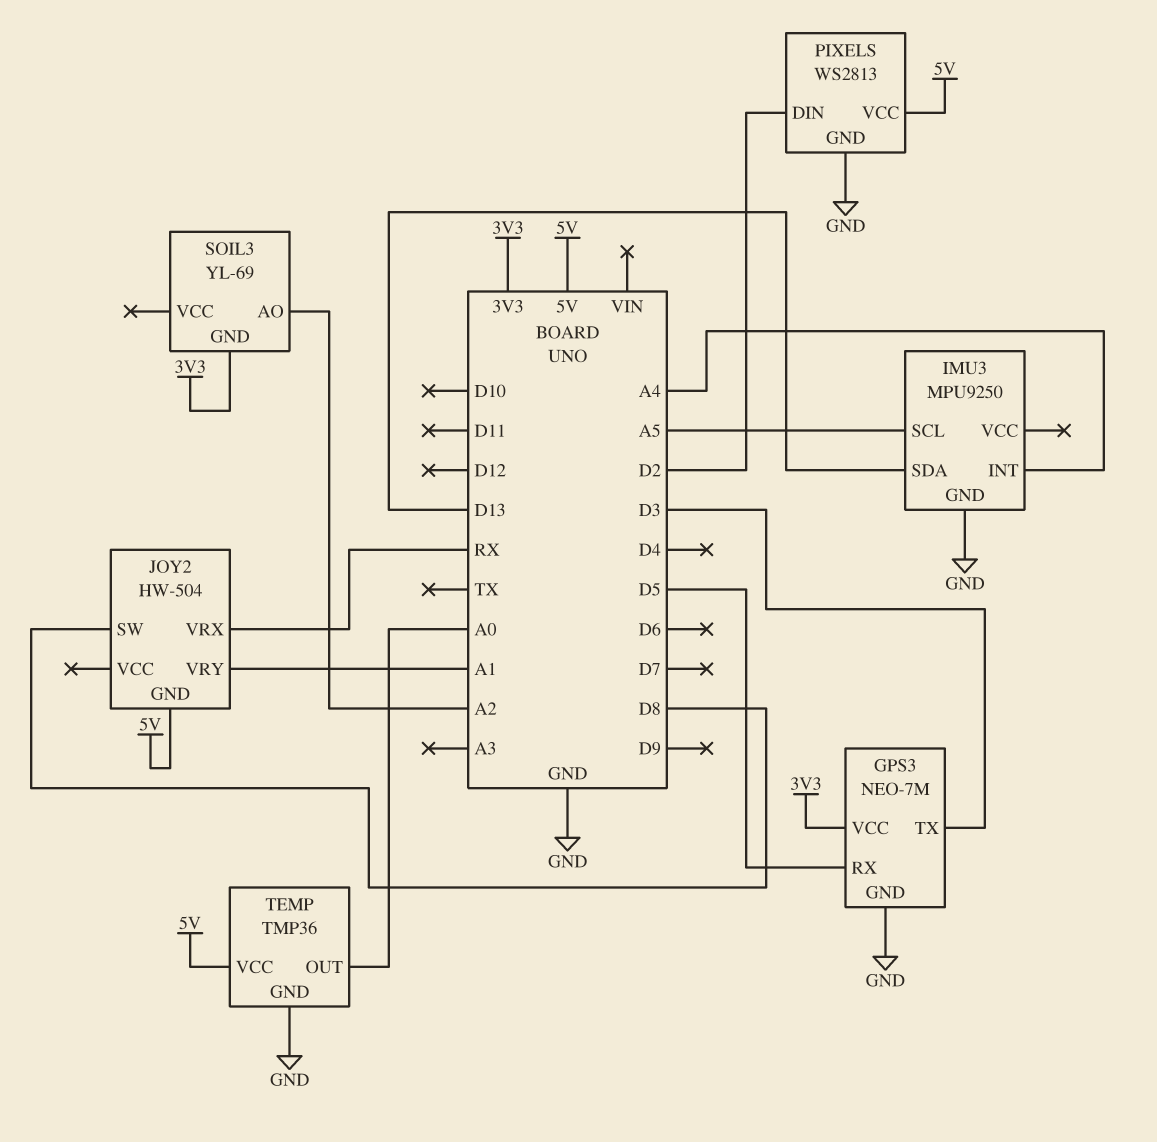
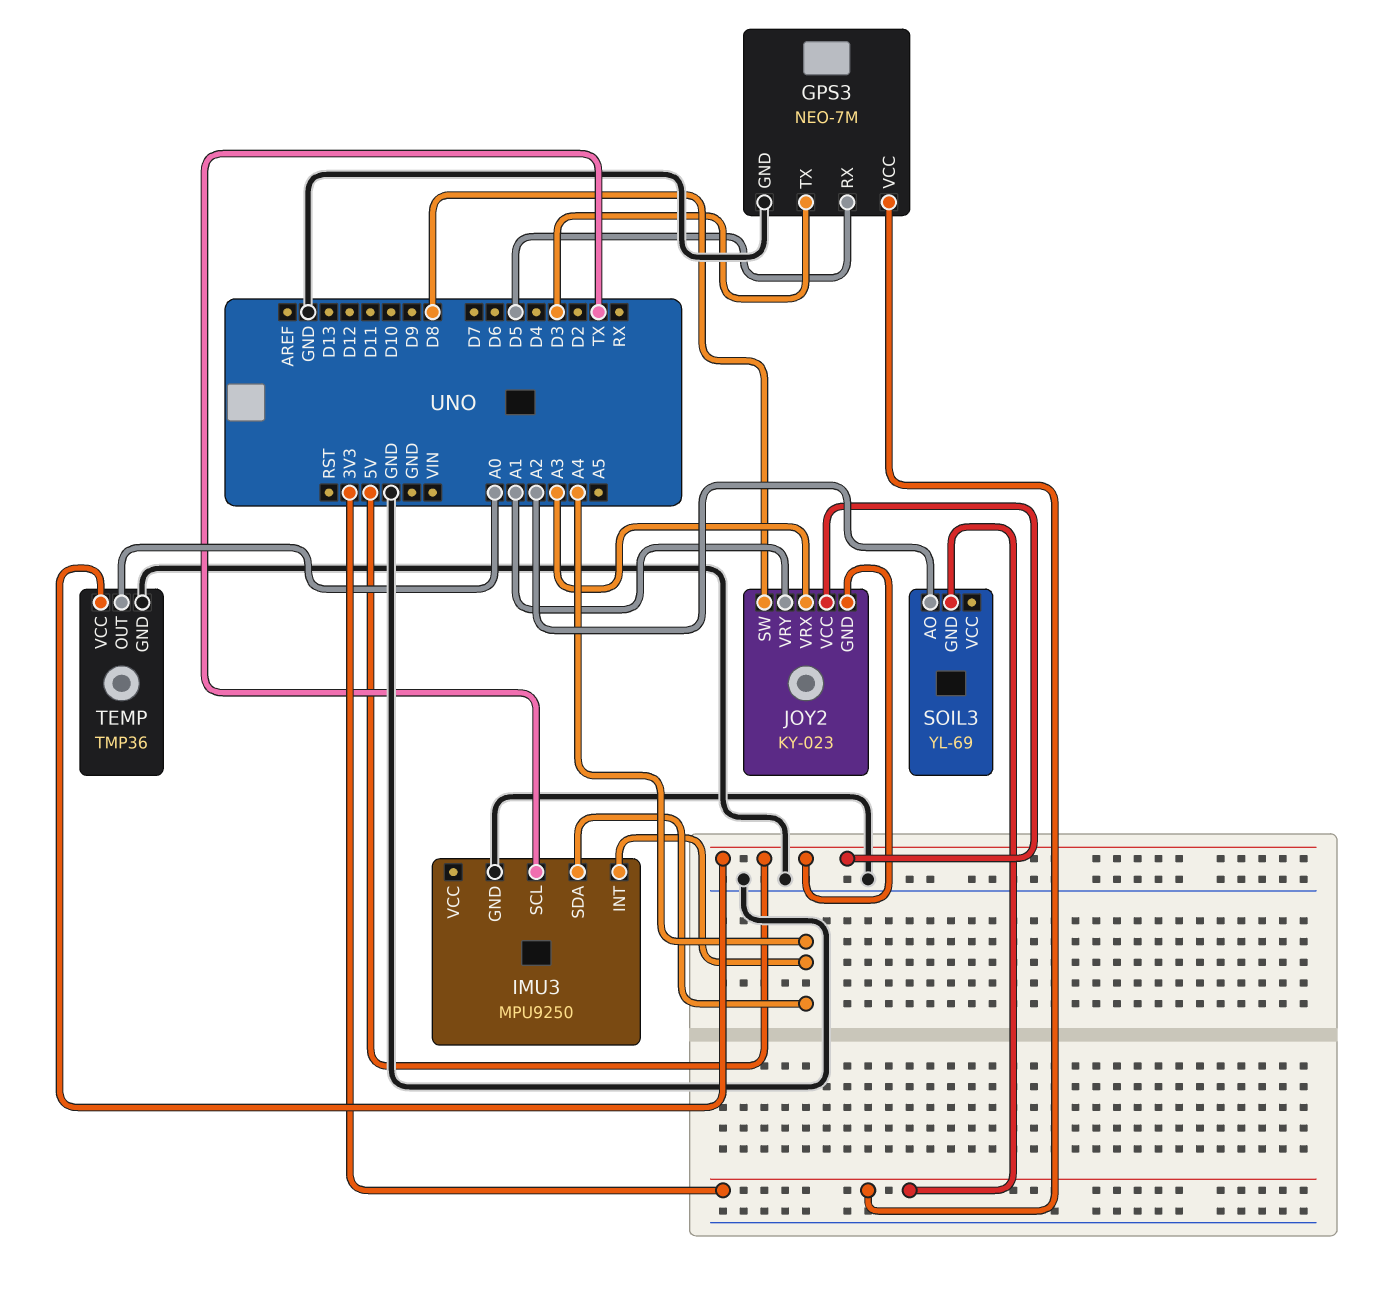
IMU3 pin SCL: A5 -> TX
IMU3 pin SDA: D13 -> A4
JOY2: HW-504 -> KY-023
JOY2 pin VCC: none -> 5V
JOY2 pin VRX: RX -> A3
PIXELS: WS2813 -> none
PIXELS pin DIN: D2 -> none
PIXELS pin GND: GND -> none
PIXELS pin VCC: 5V -> none

